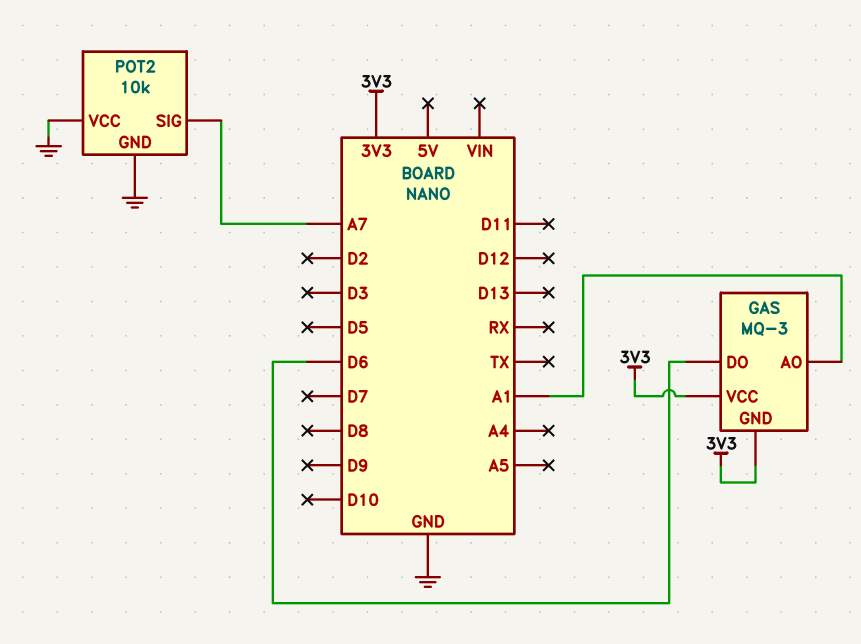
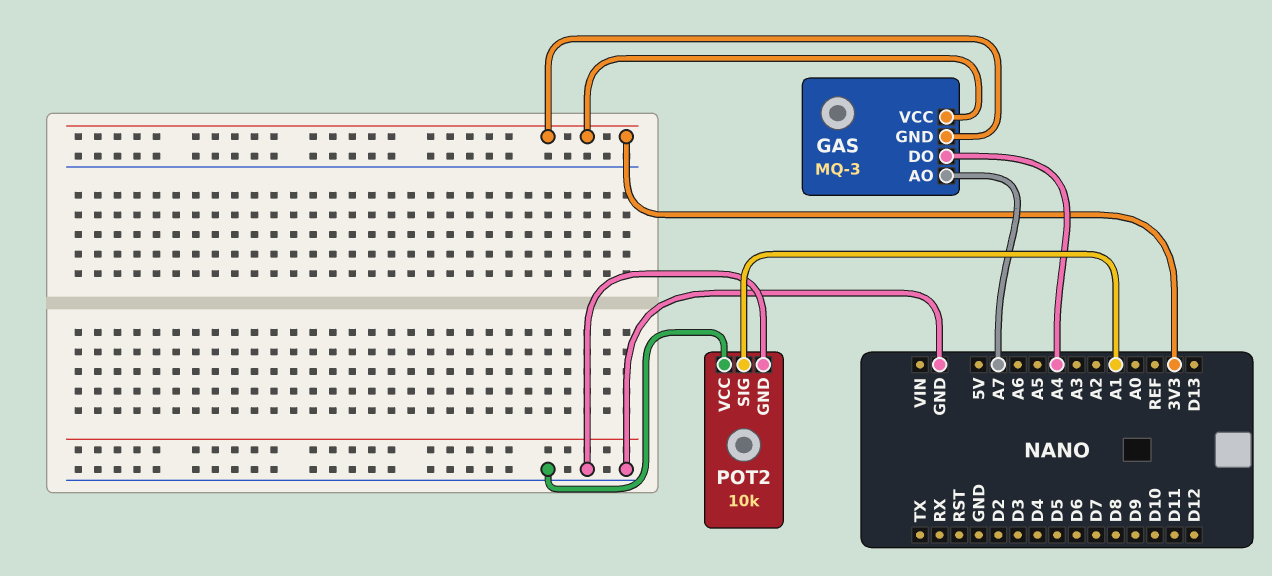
GAS pin AO: A1 -> A7
GAS pin DO: D6 -> A4
POT2 pin SIG: A7 -> A1

